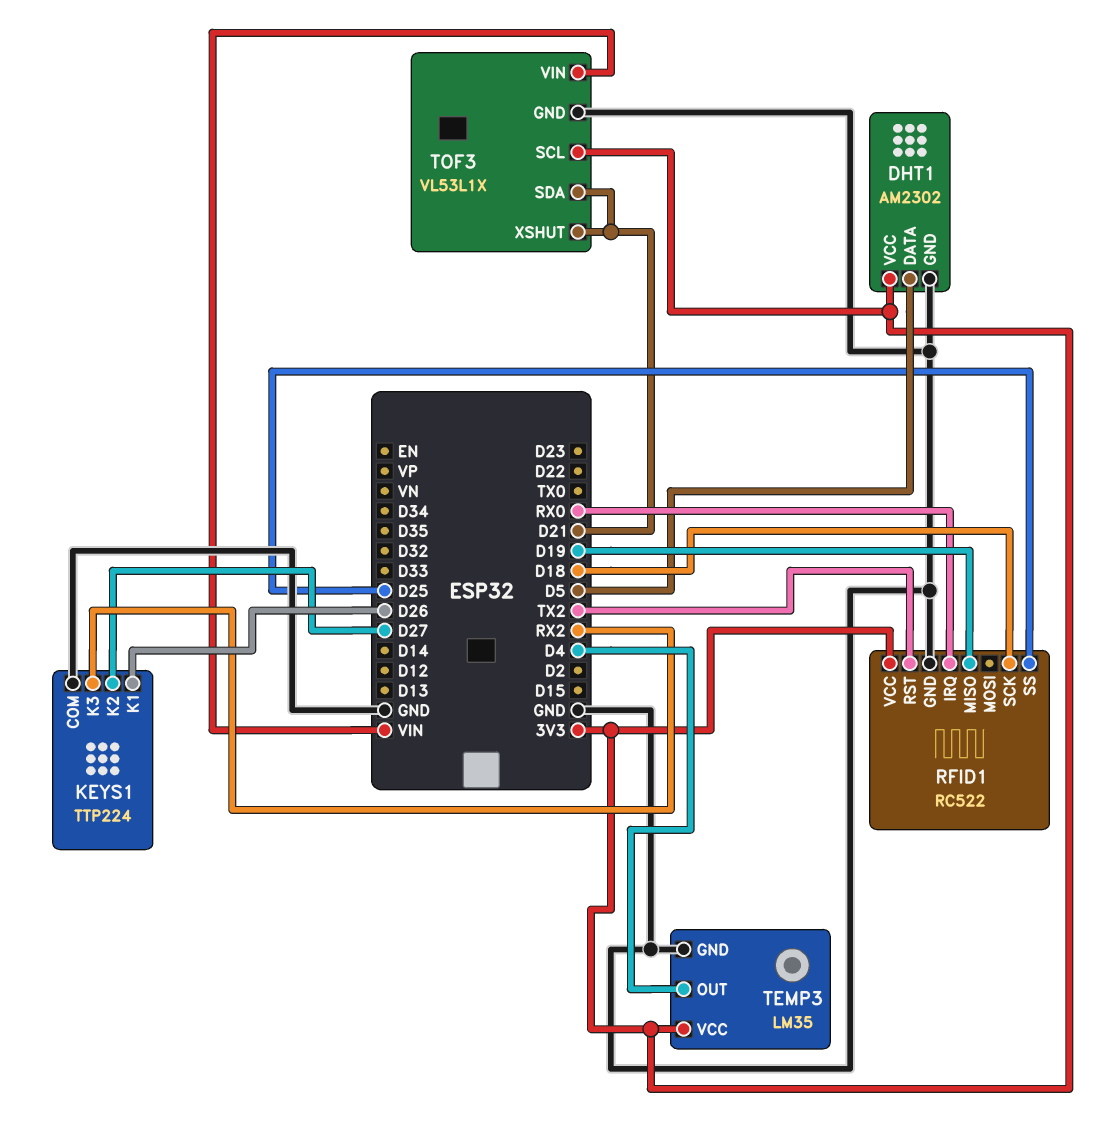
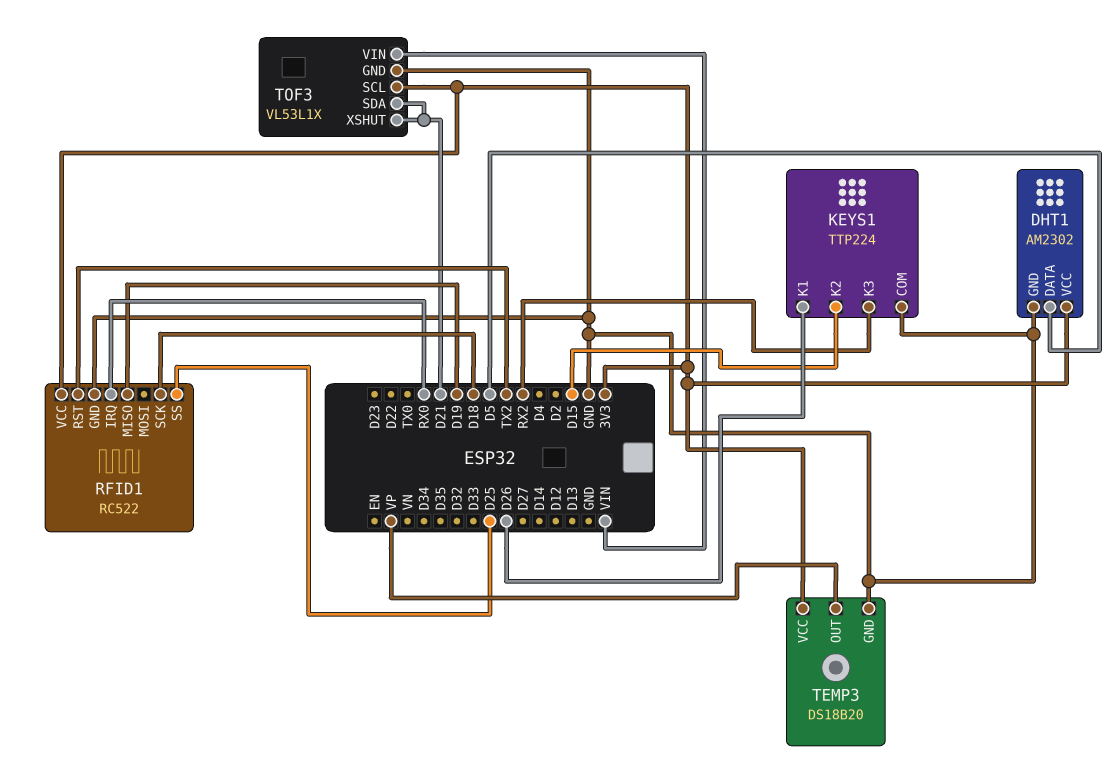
KEYS1 pin K2: D27 -> D15
TEMP3: LM35 -> DS18B20
TEMP3 pin OUT: D4 -> VP

